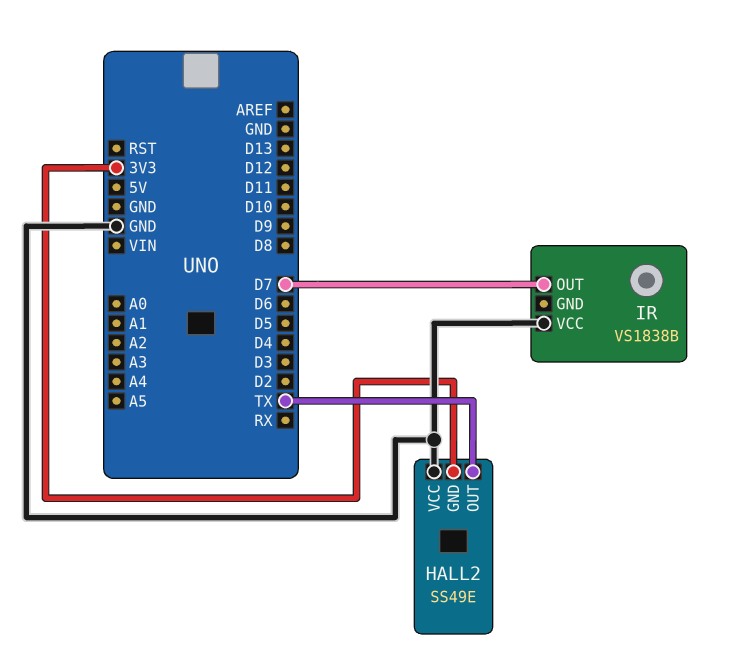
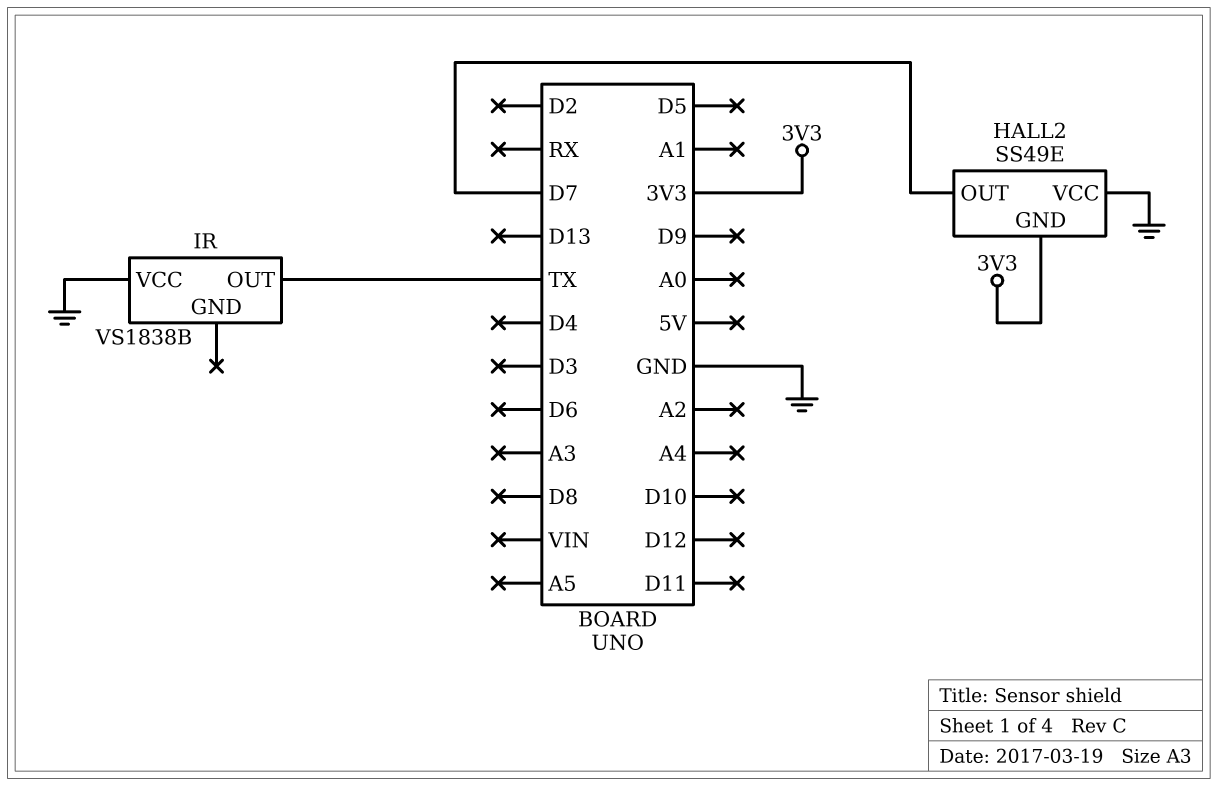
HALL2 pin OUT: TX -> D7
IR pin OUT: D7 -> TX

